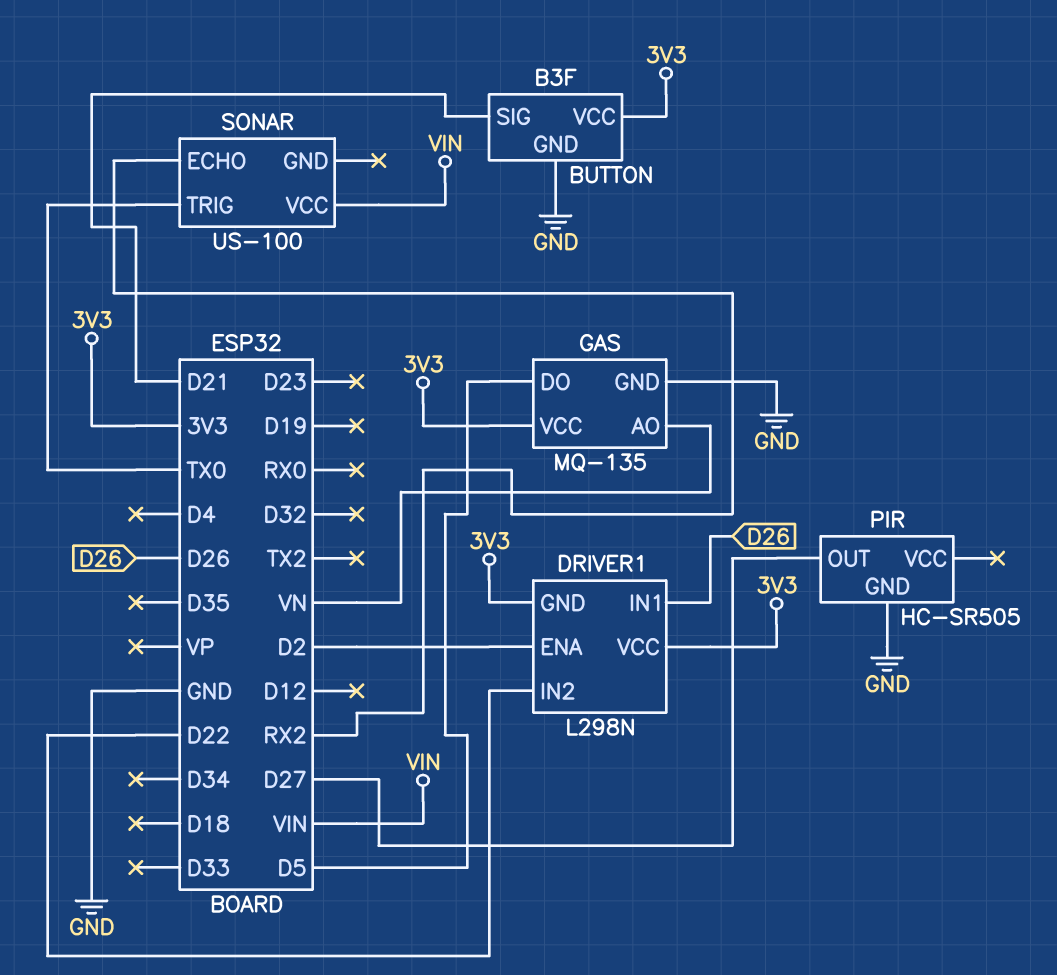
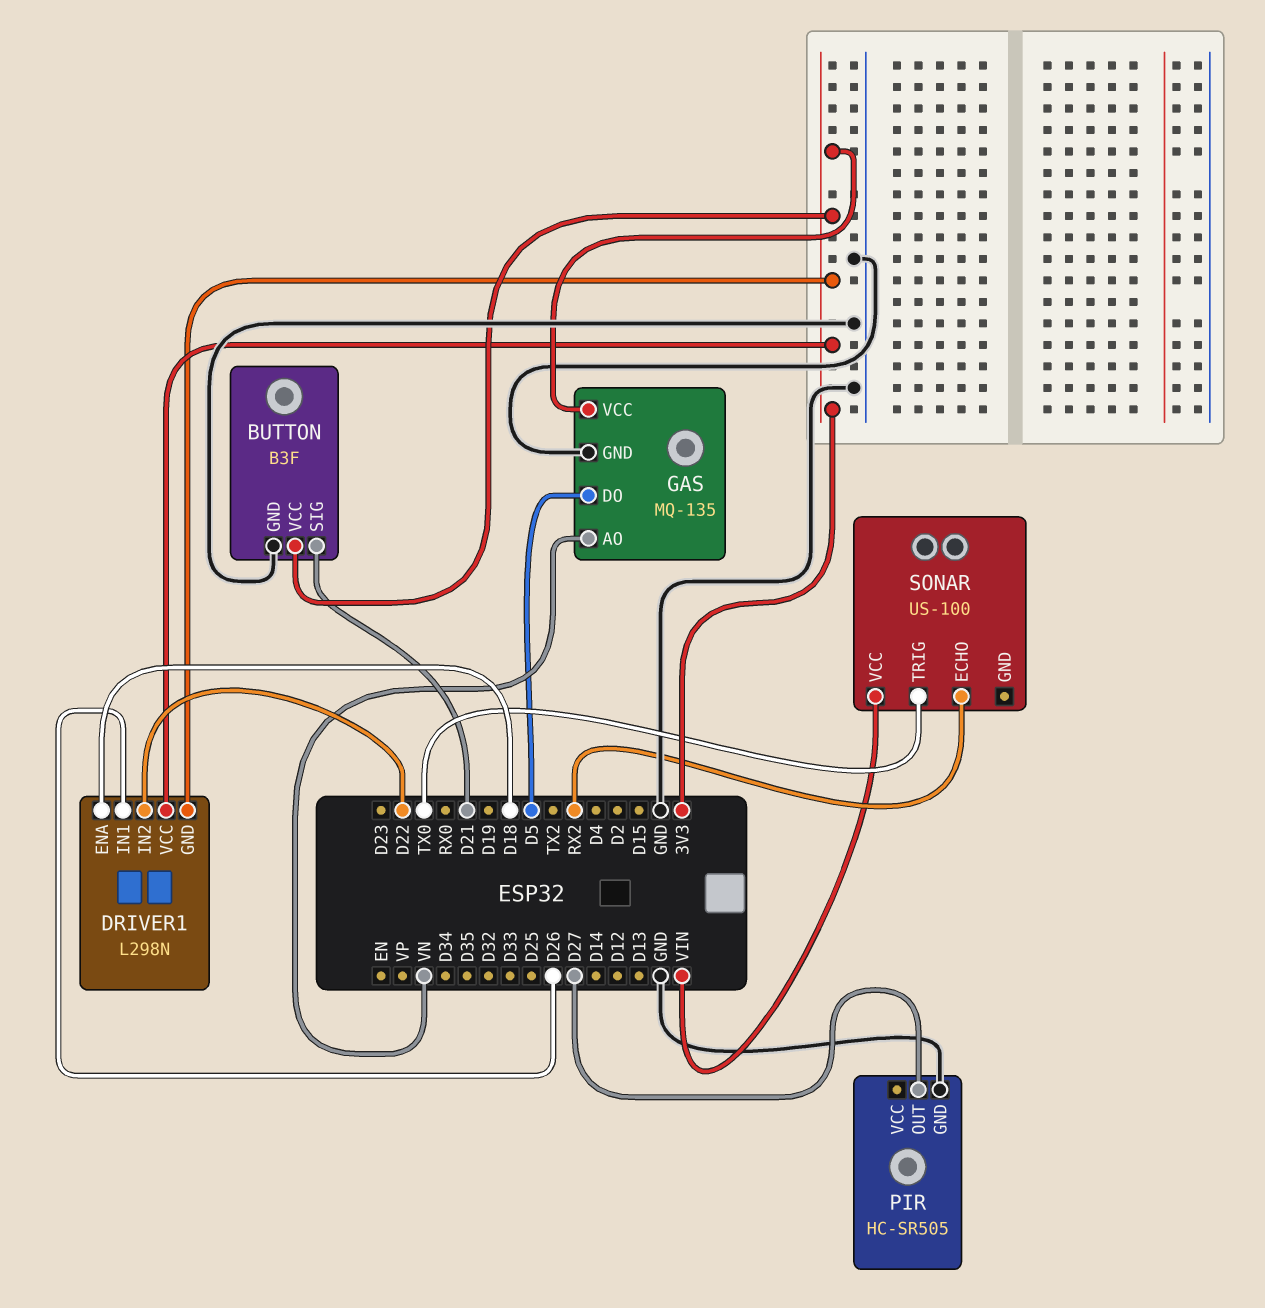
DRIVER1 pin ENA: D2 -> D18

